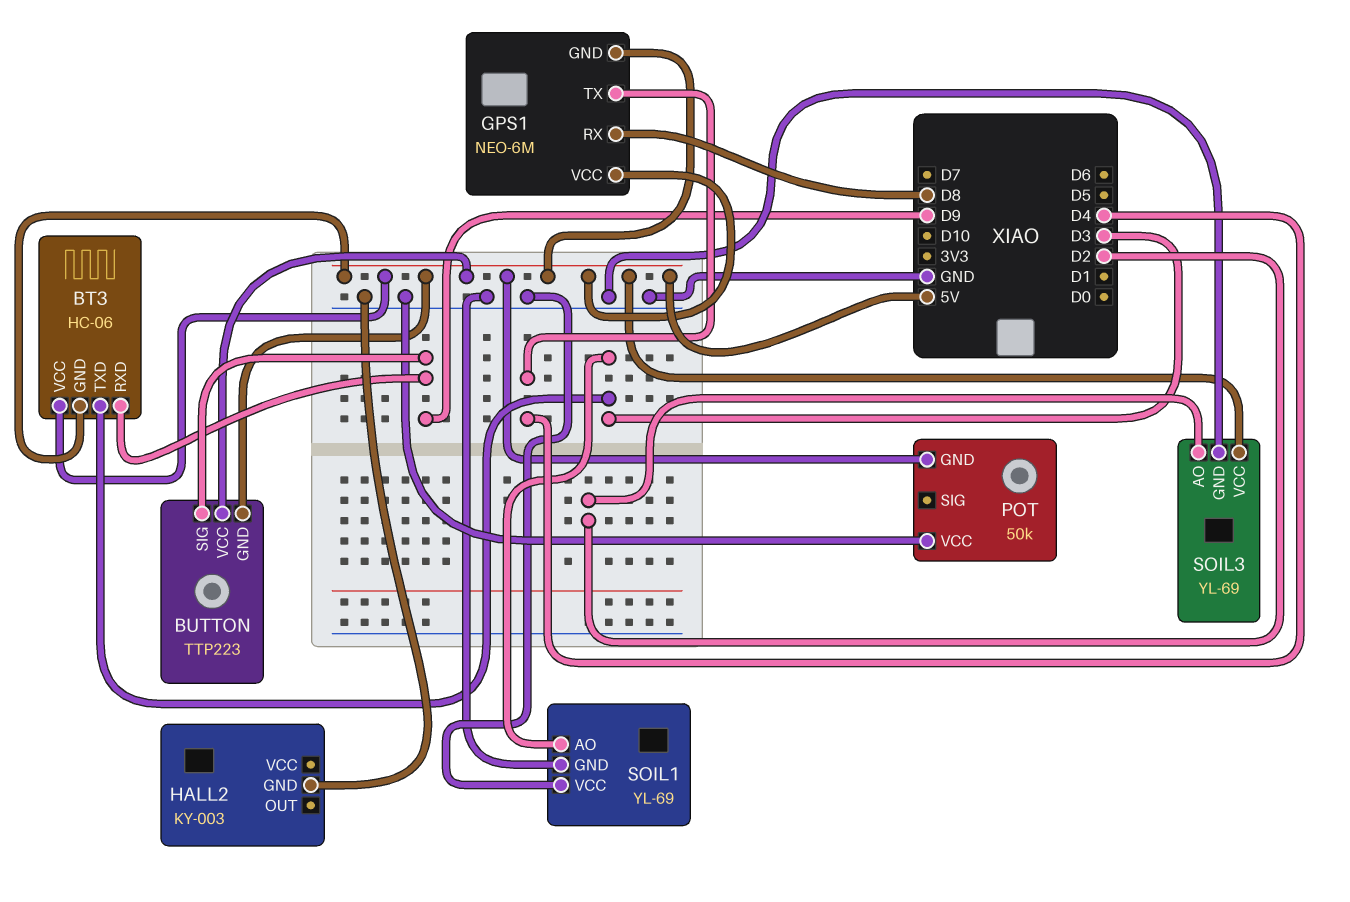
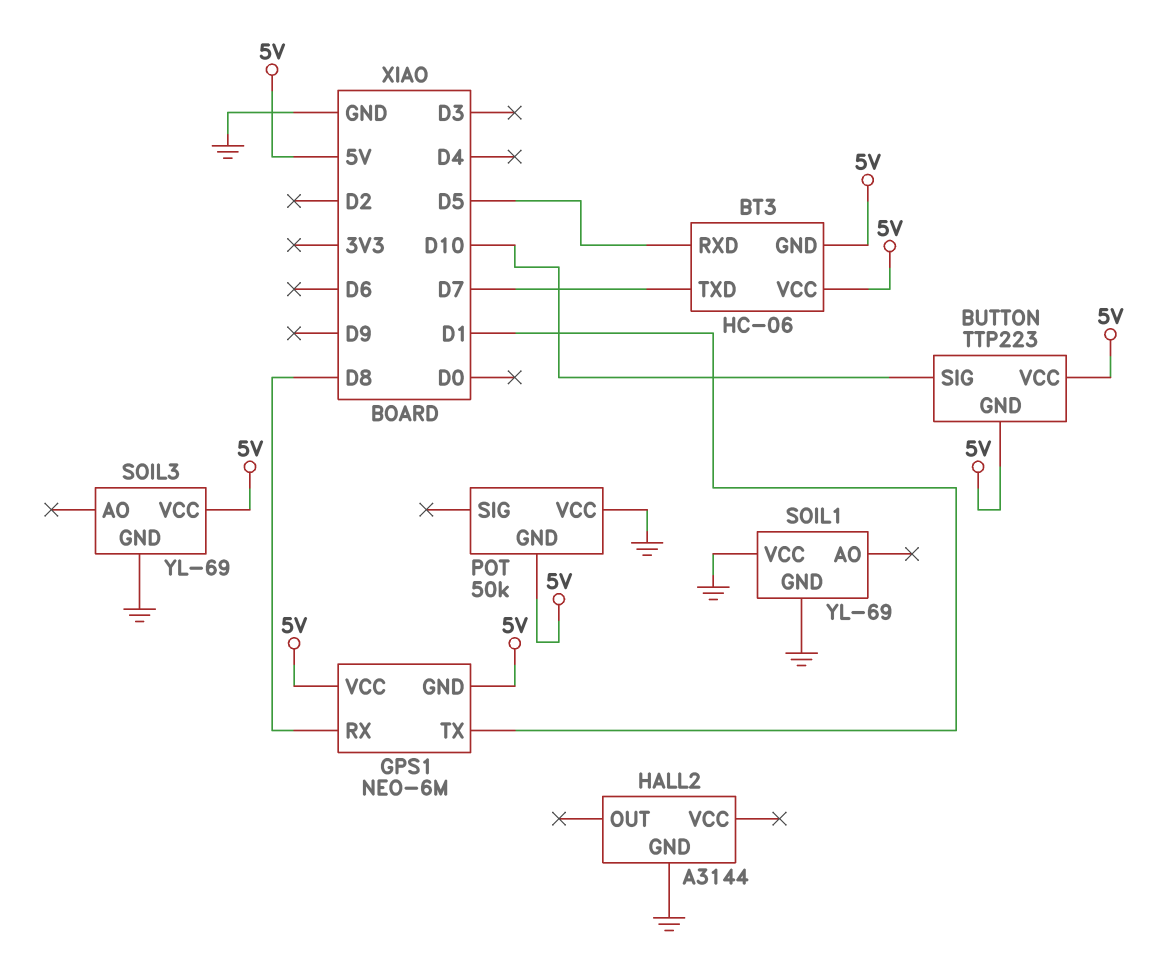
BT3 pin RXD: D9 -> D5
BT3 pin TXD: D3 -> D7
BUTTON pin SIG: D9 -> D10
GPS1 pin TX: D4 -> D1
HALL2: KY-003 -> A3144
SOIL1 pin AO: D3 -> none
SOIL3 pin AO: D2 -> none

